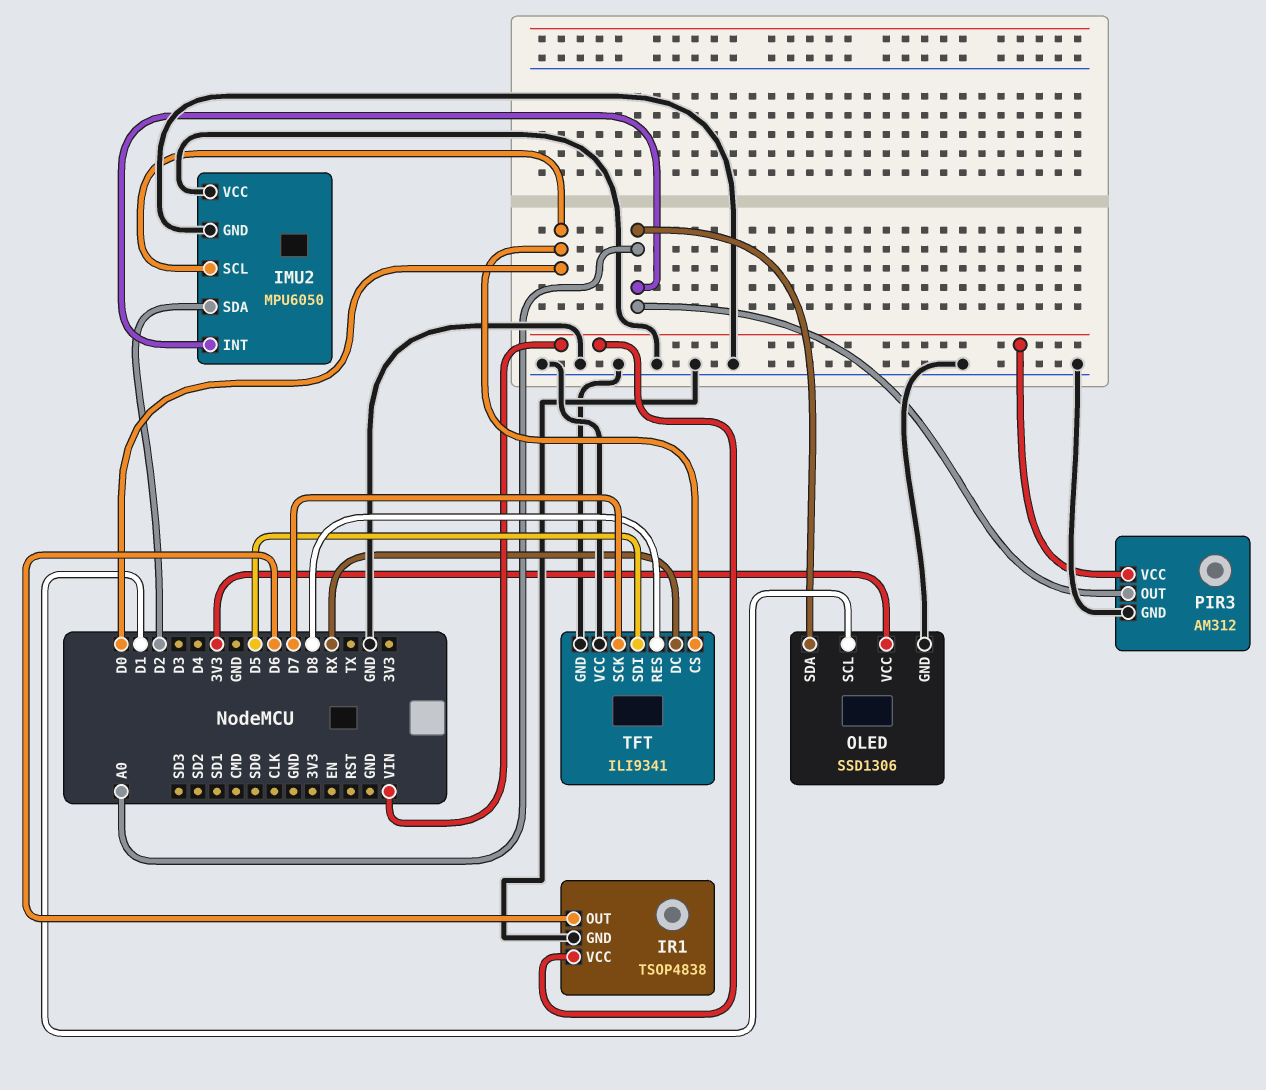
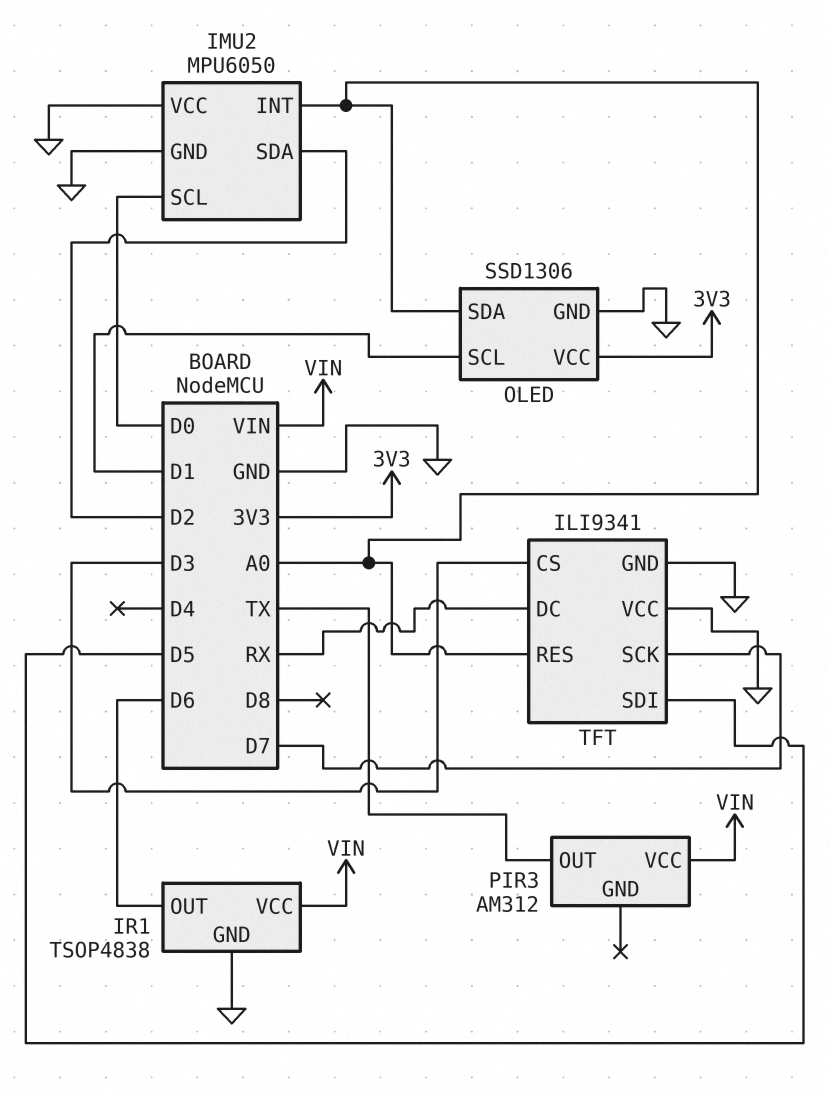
PIR3 pin GND: GND -> none
PIR3 pin OUT: A0 -> TX
TFT pin CS: D0 -> D3
TFT pin RES: D8 -> A0

